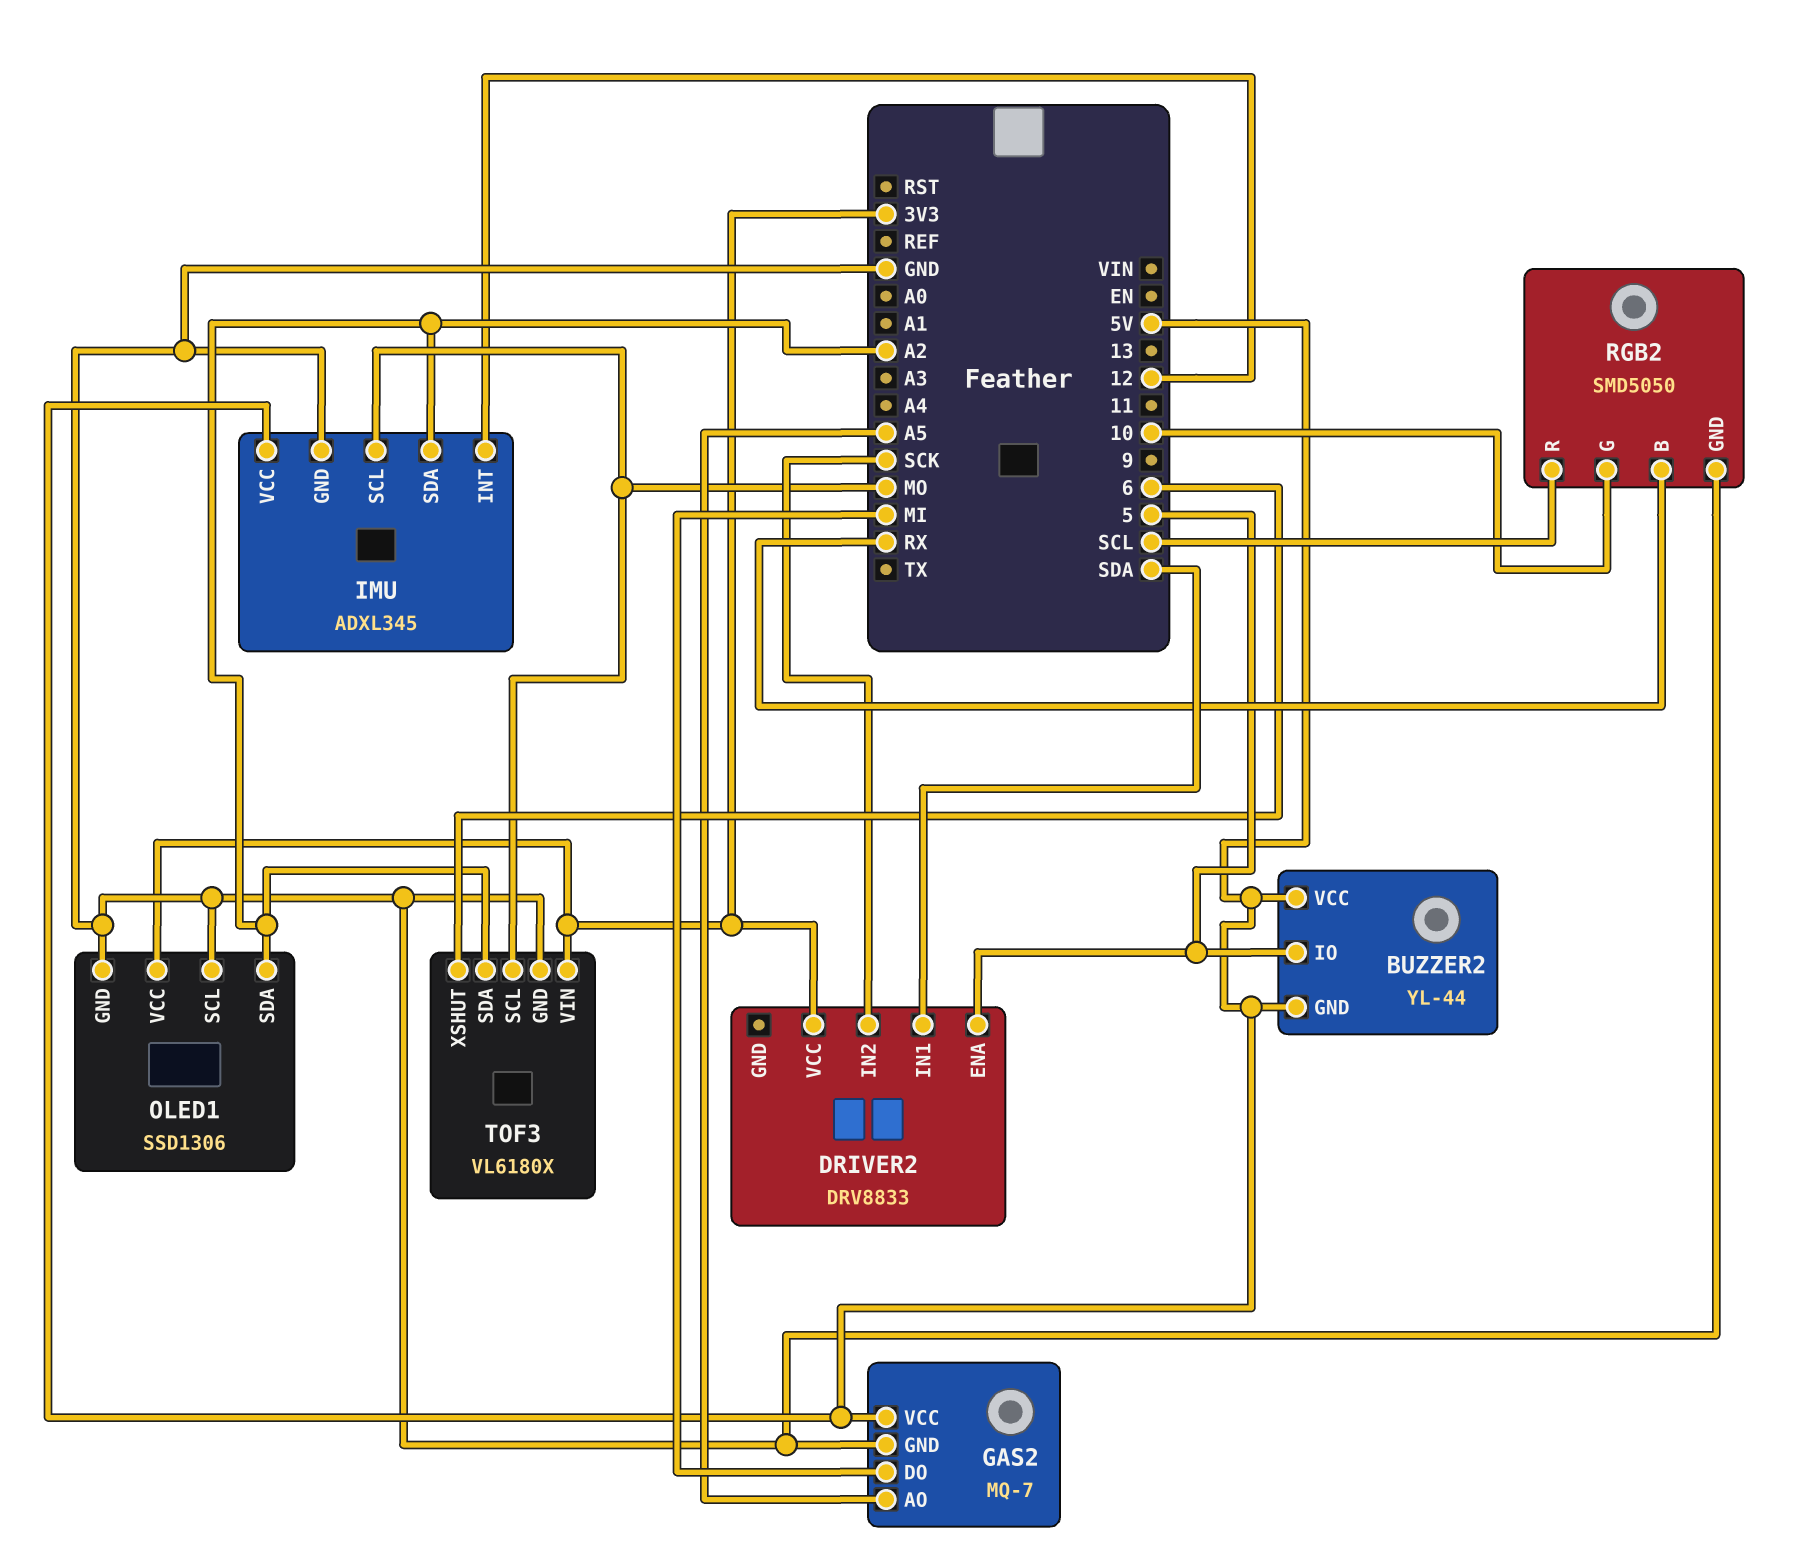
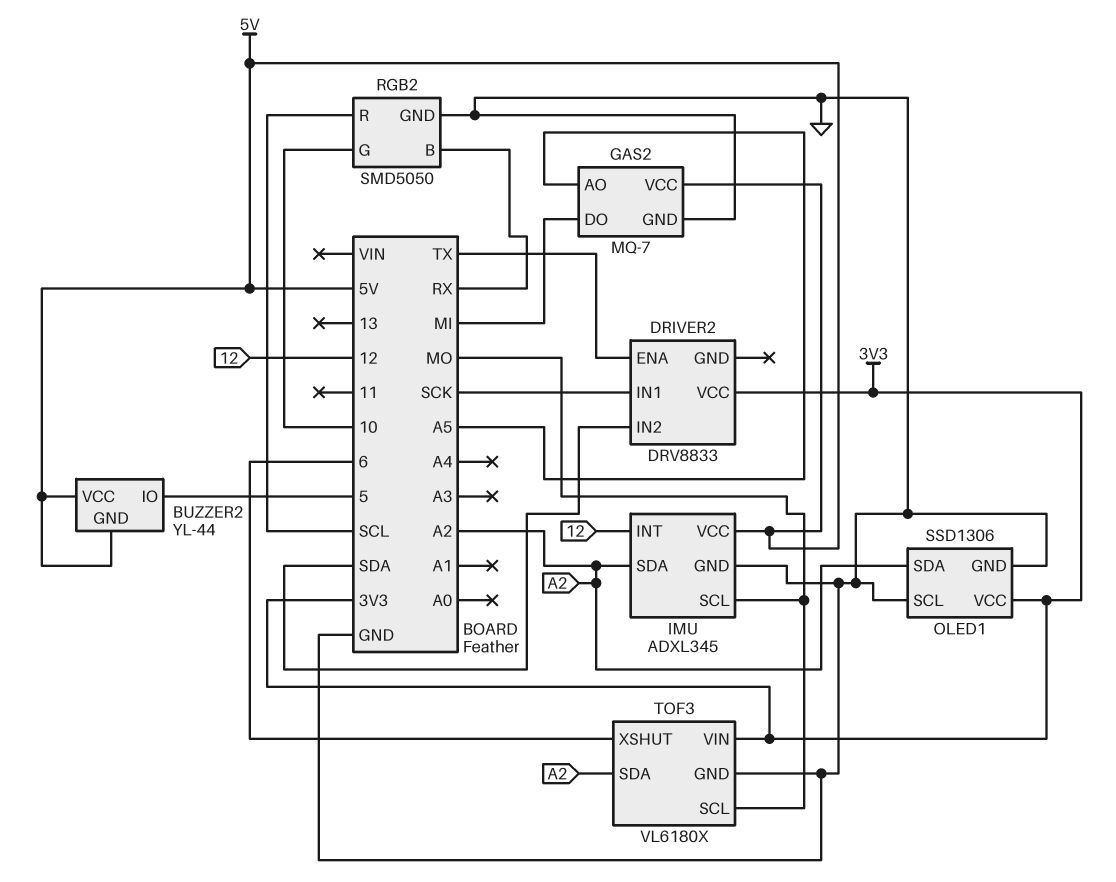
DRIVER2 pin ENA: 5 -> TX
DRIVER2 pin IN1: SDA -> SCK
DRIVER2 pin IN2: SCK -> SDA

